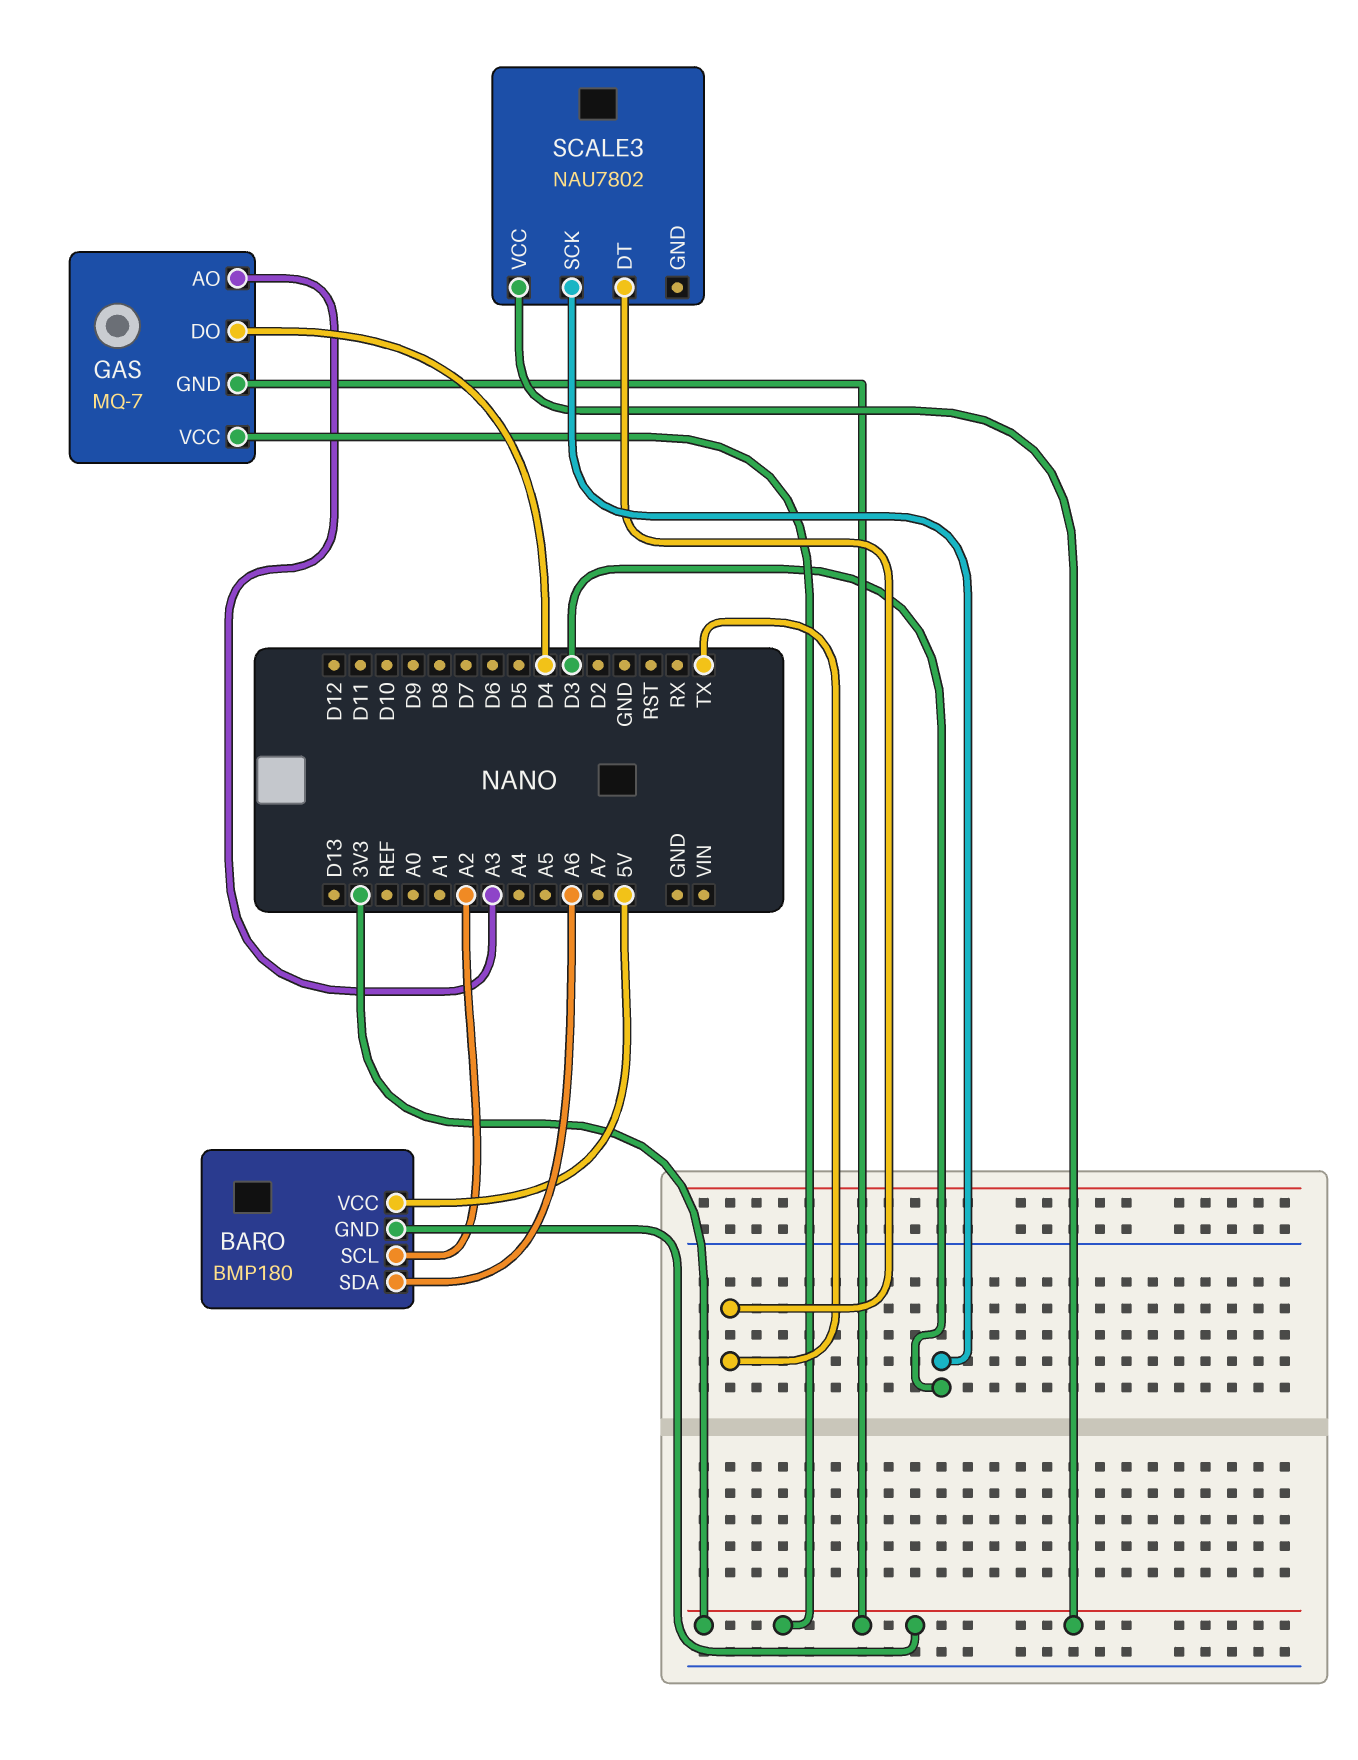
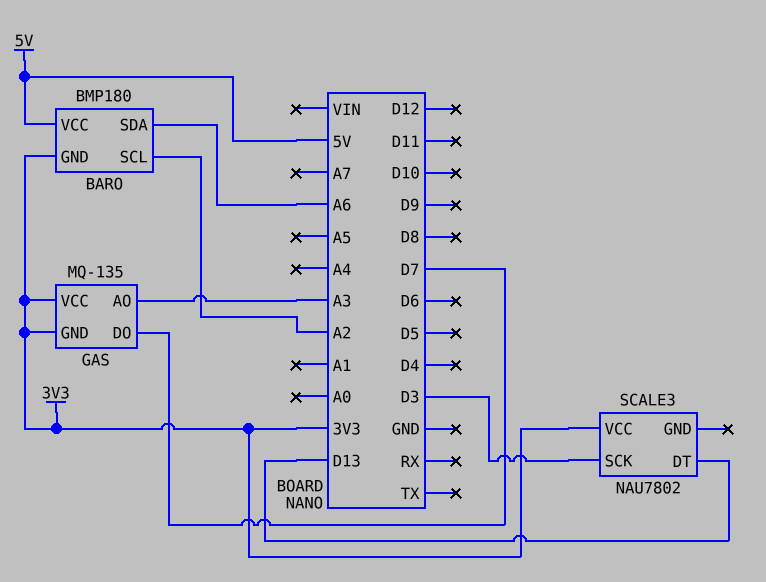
GAS: MQ-7 -> MQ-135
GAS pin DO: D4 -> D7
SCALE3 pin DT: TX -> D13

